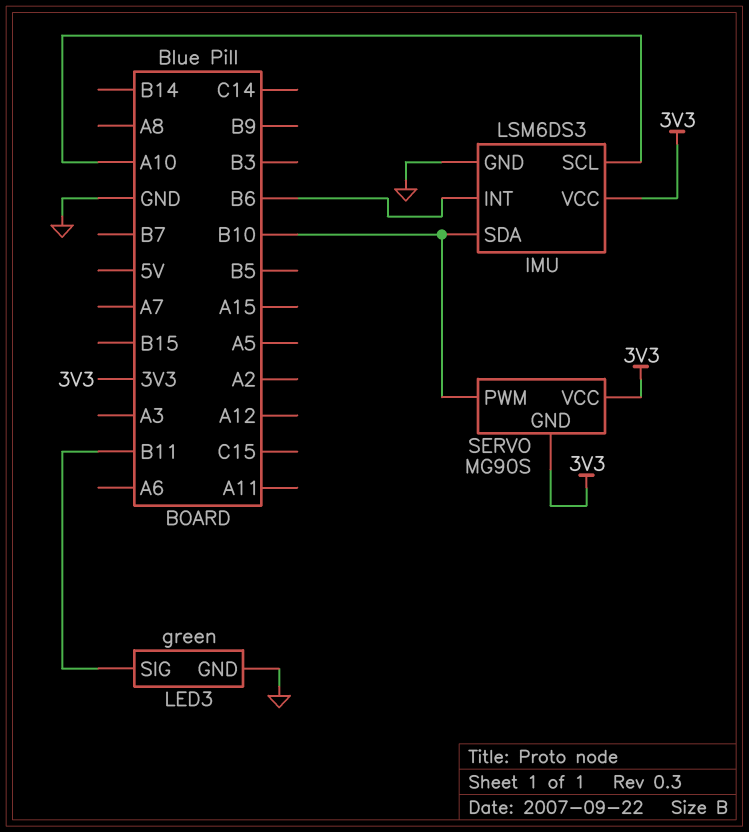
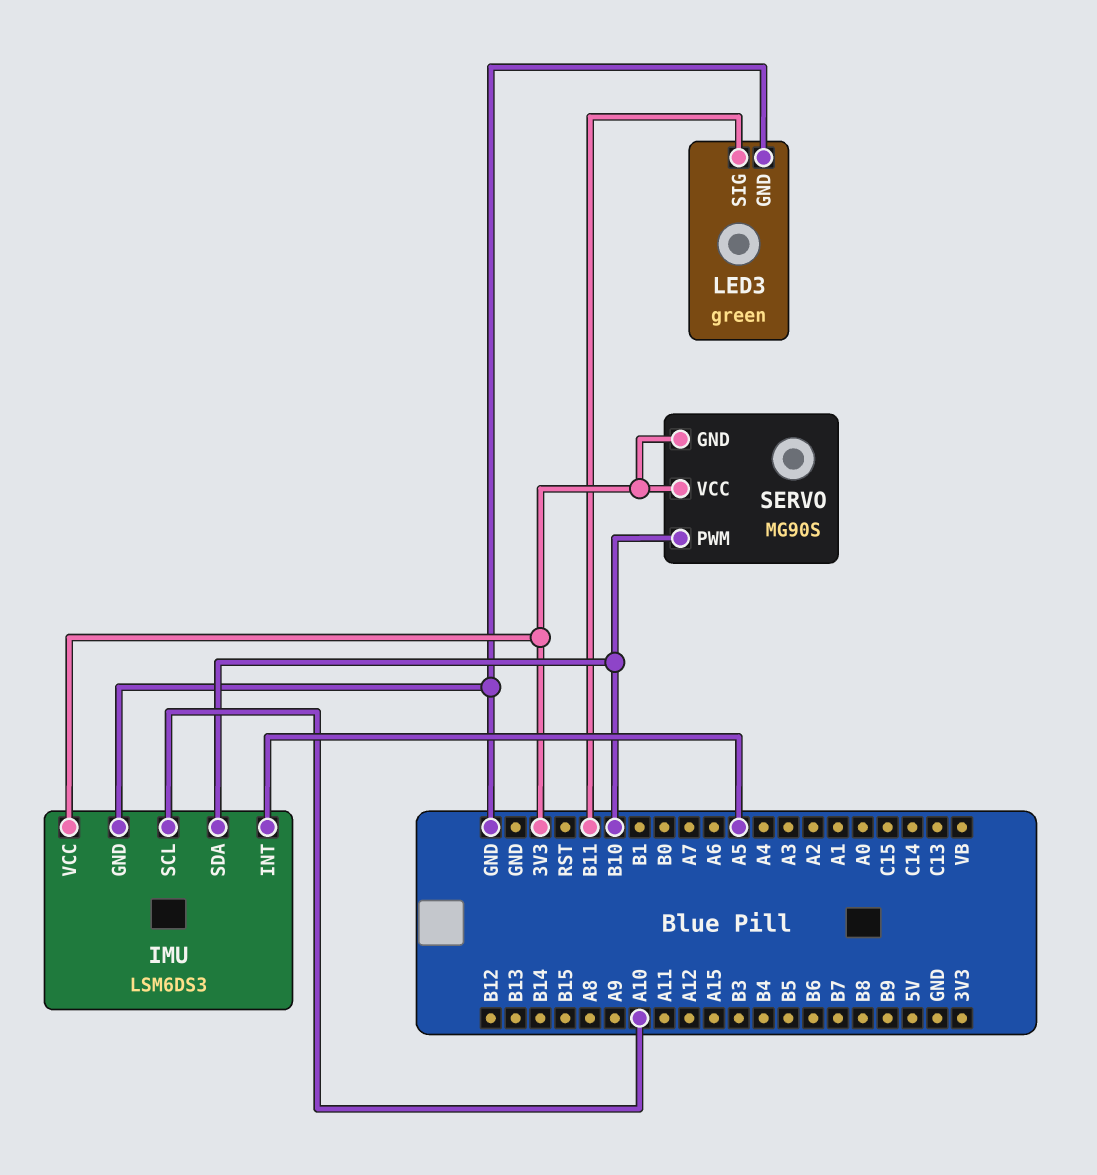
IMU pin INT: B6 -> A5

